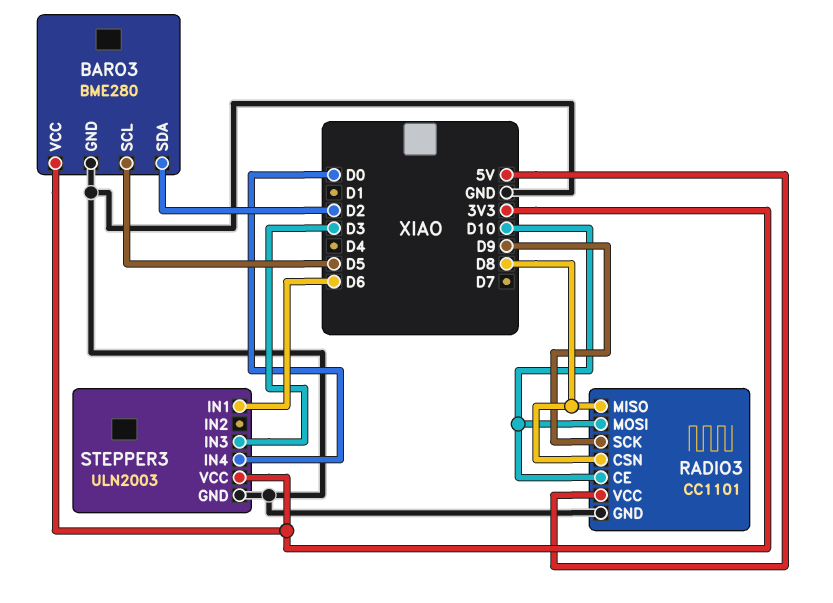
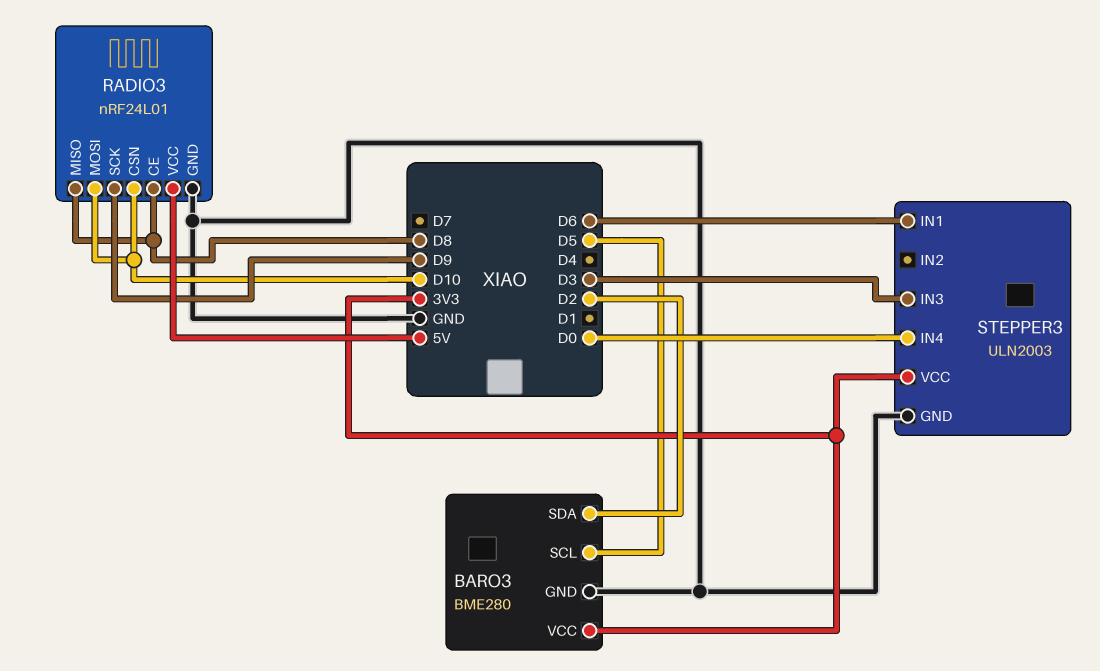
RADIO3: CC1101 -> nRF24L01
RADIO3 pin CE: D10 -> D8
RADIO3 pin CSN: D8 -> D10

